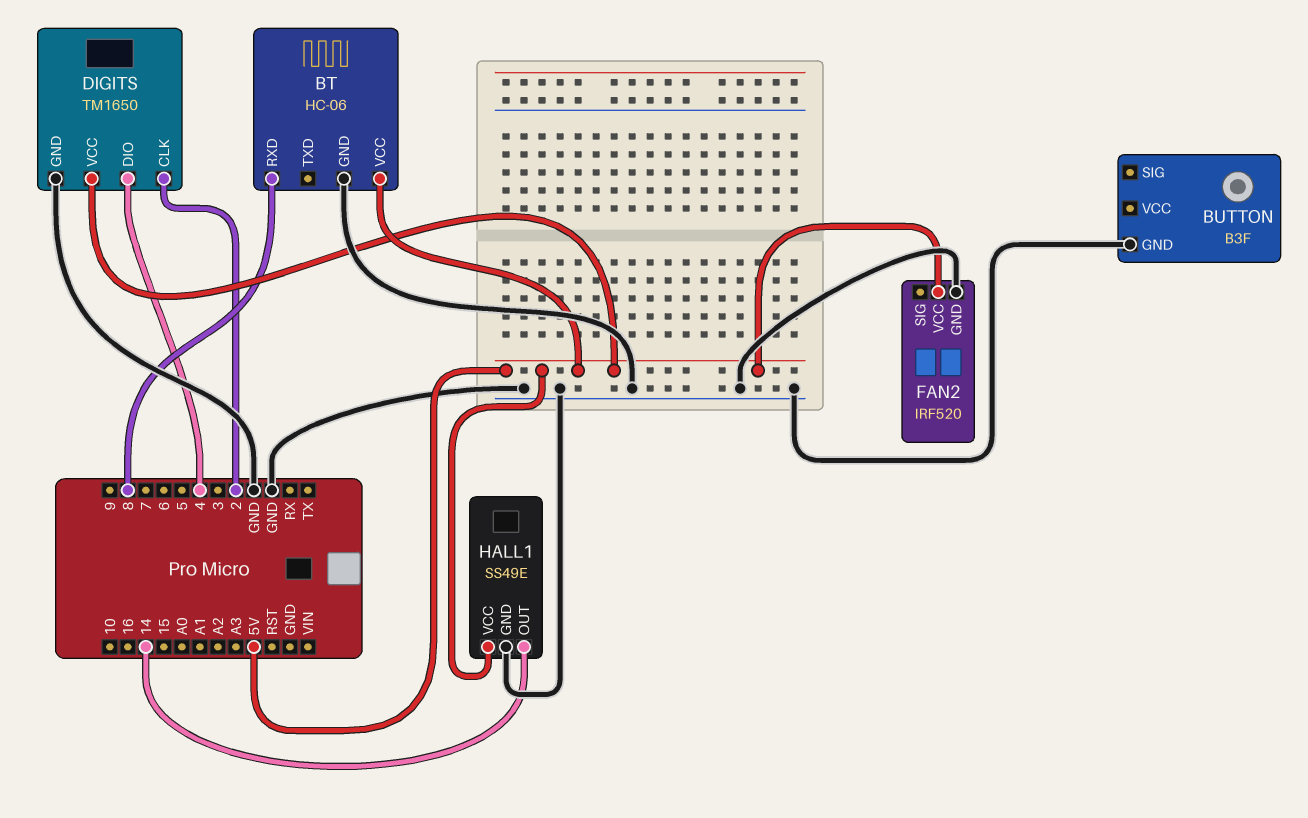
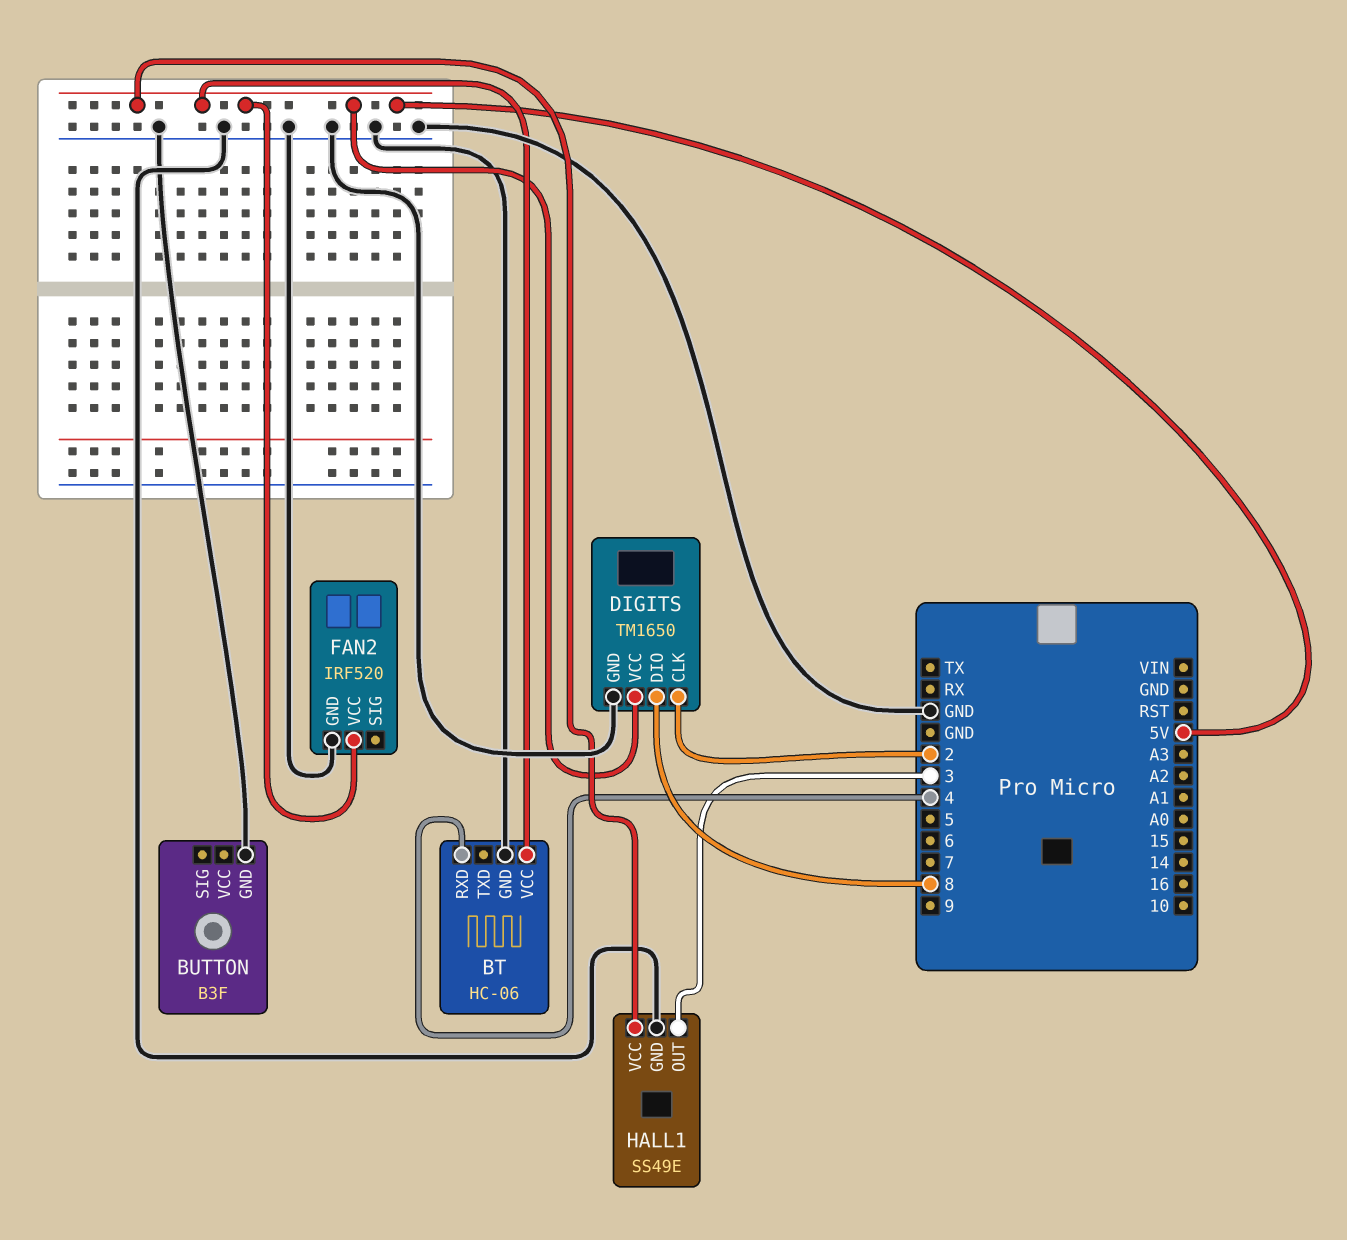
BT pin RXD: 8 -> 4
DIGITS pin DIO: 4 -> 8
HALL1 pin OUT: 14 -> 3

